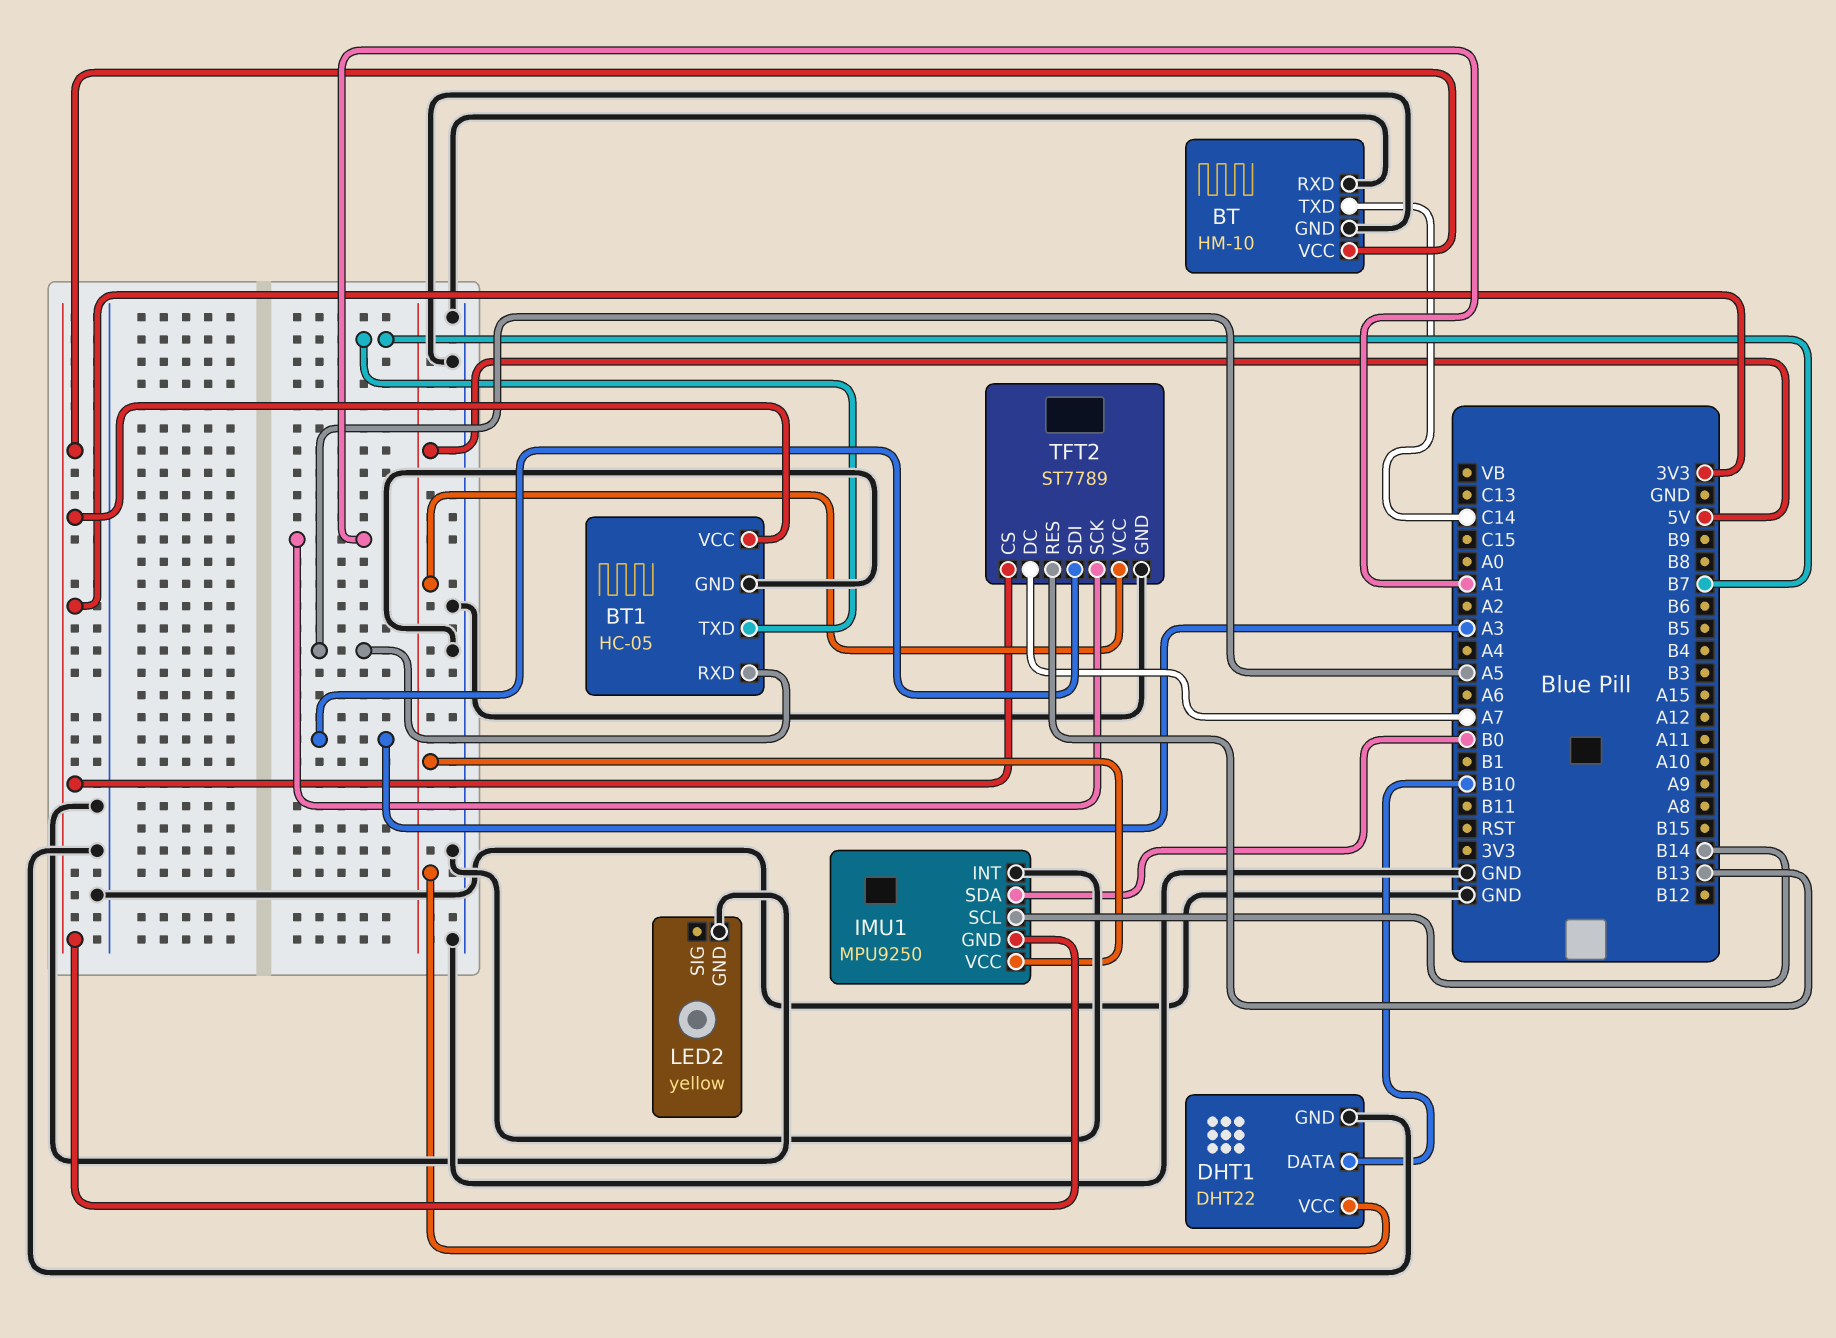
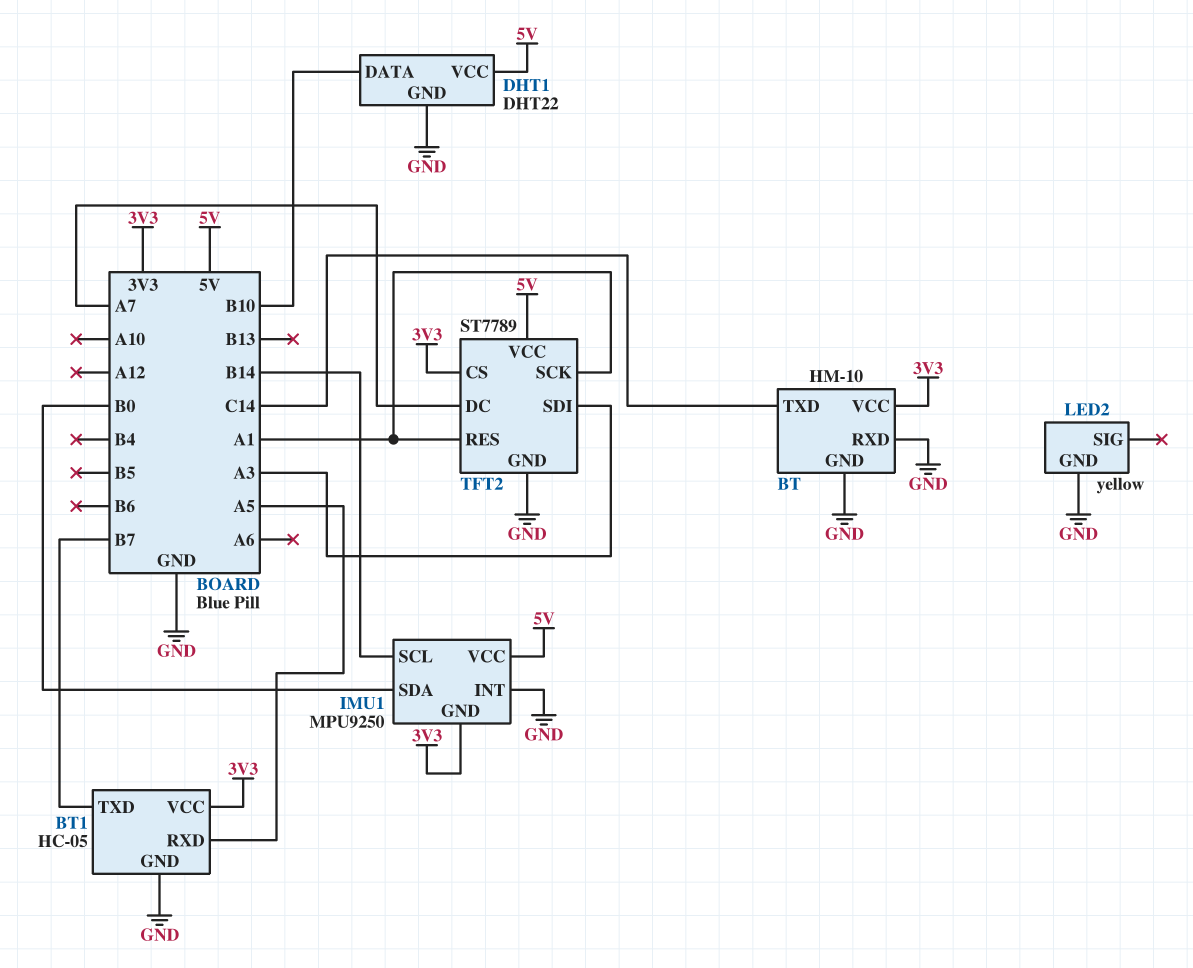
TFT2 pin RES: B13 -> A1

